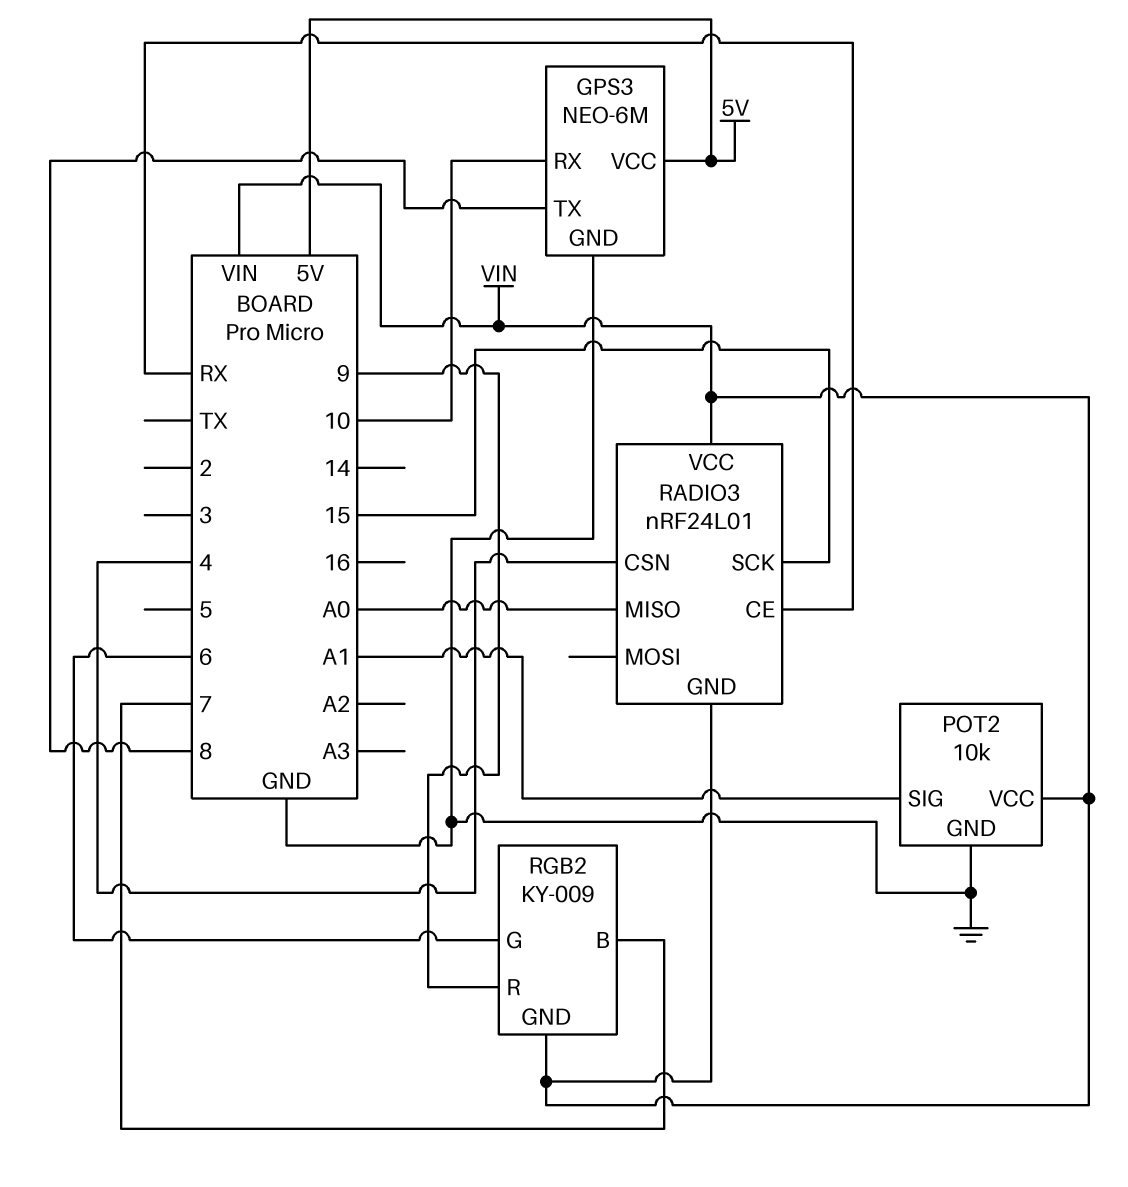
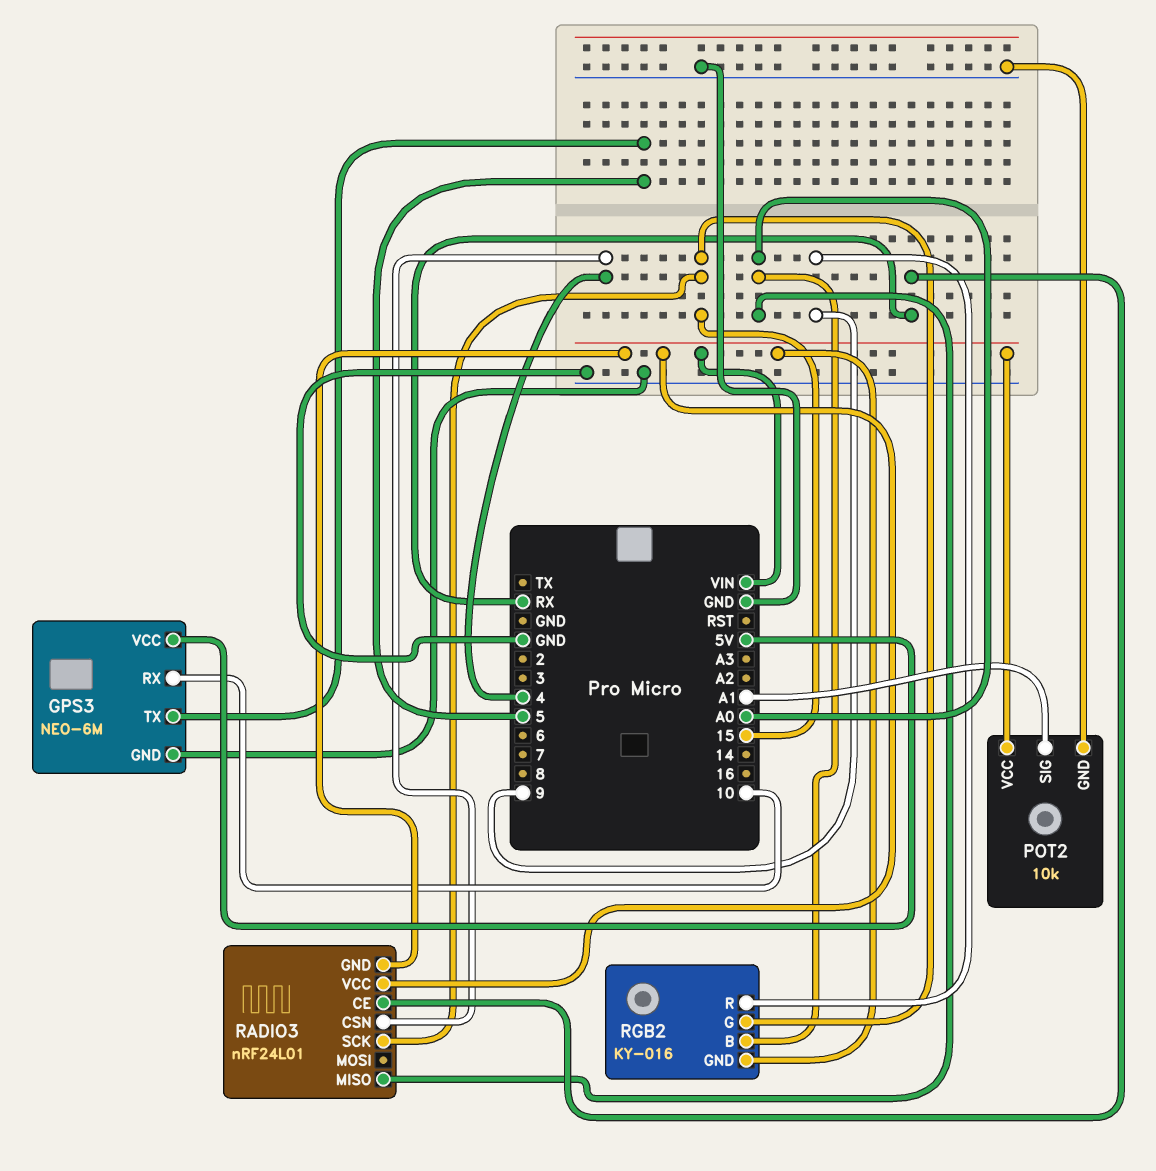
GPS3 pin TX: 8 -> 5
RGB2: KY-009 -> KY-016
RGB2 pin B: 7 -> A0
RGB2 pin G: 6 -> 15

